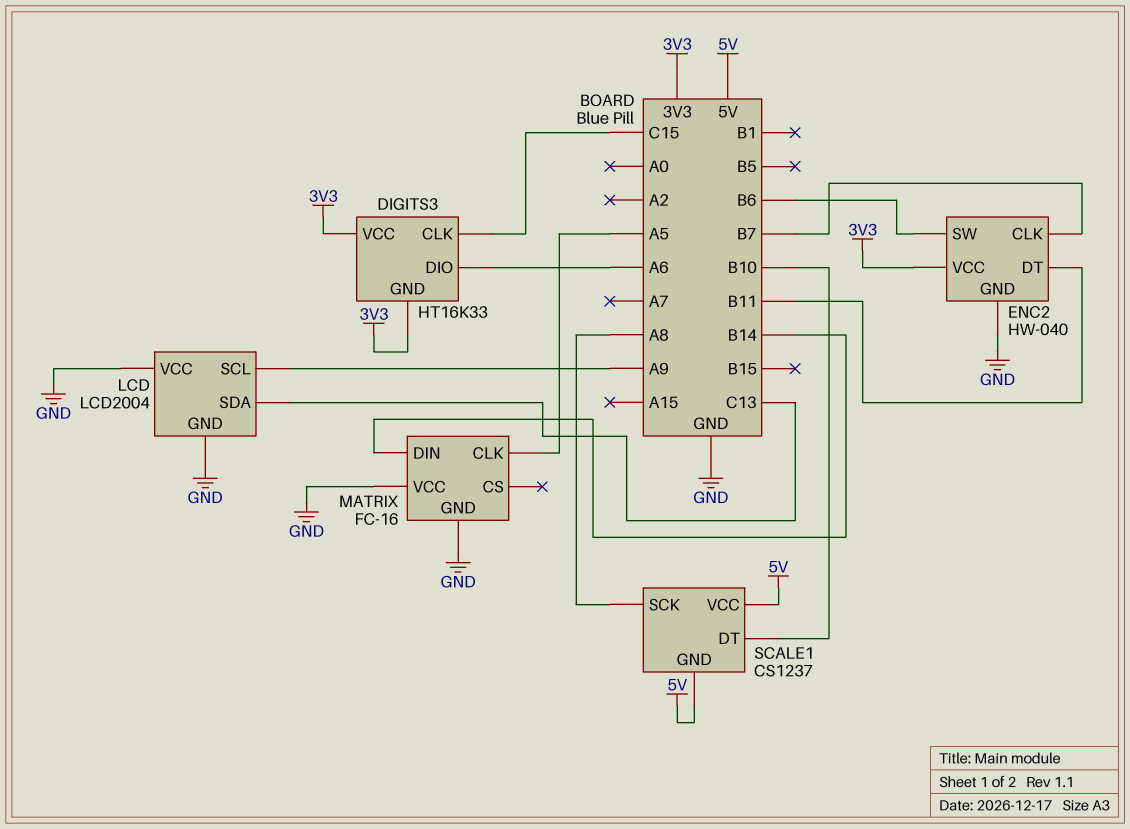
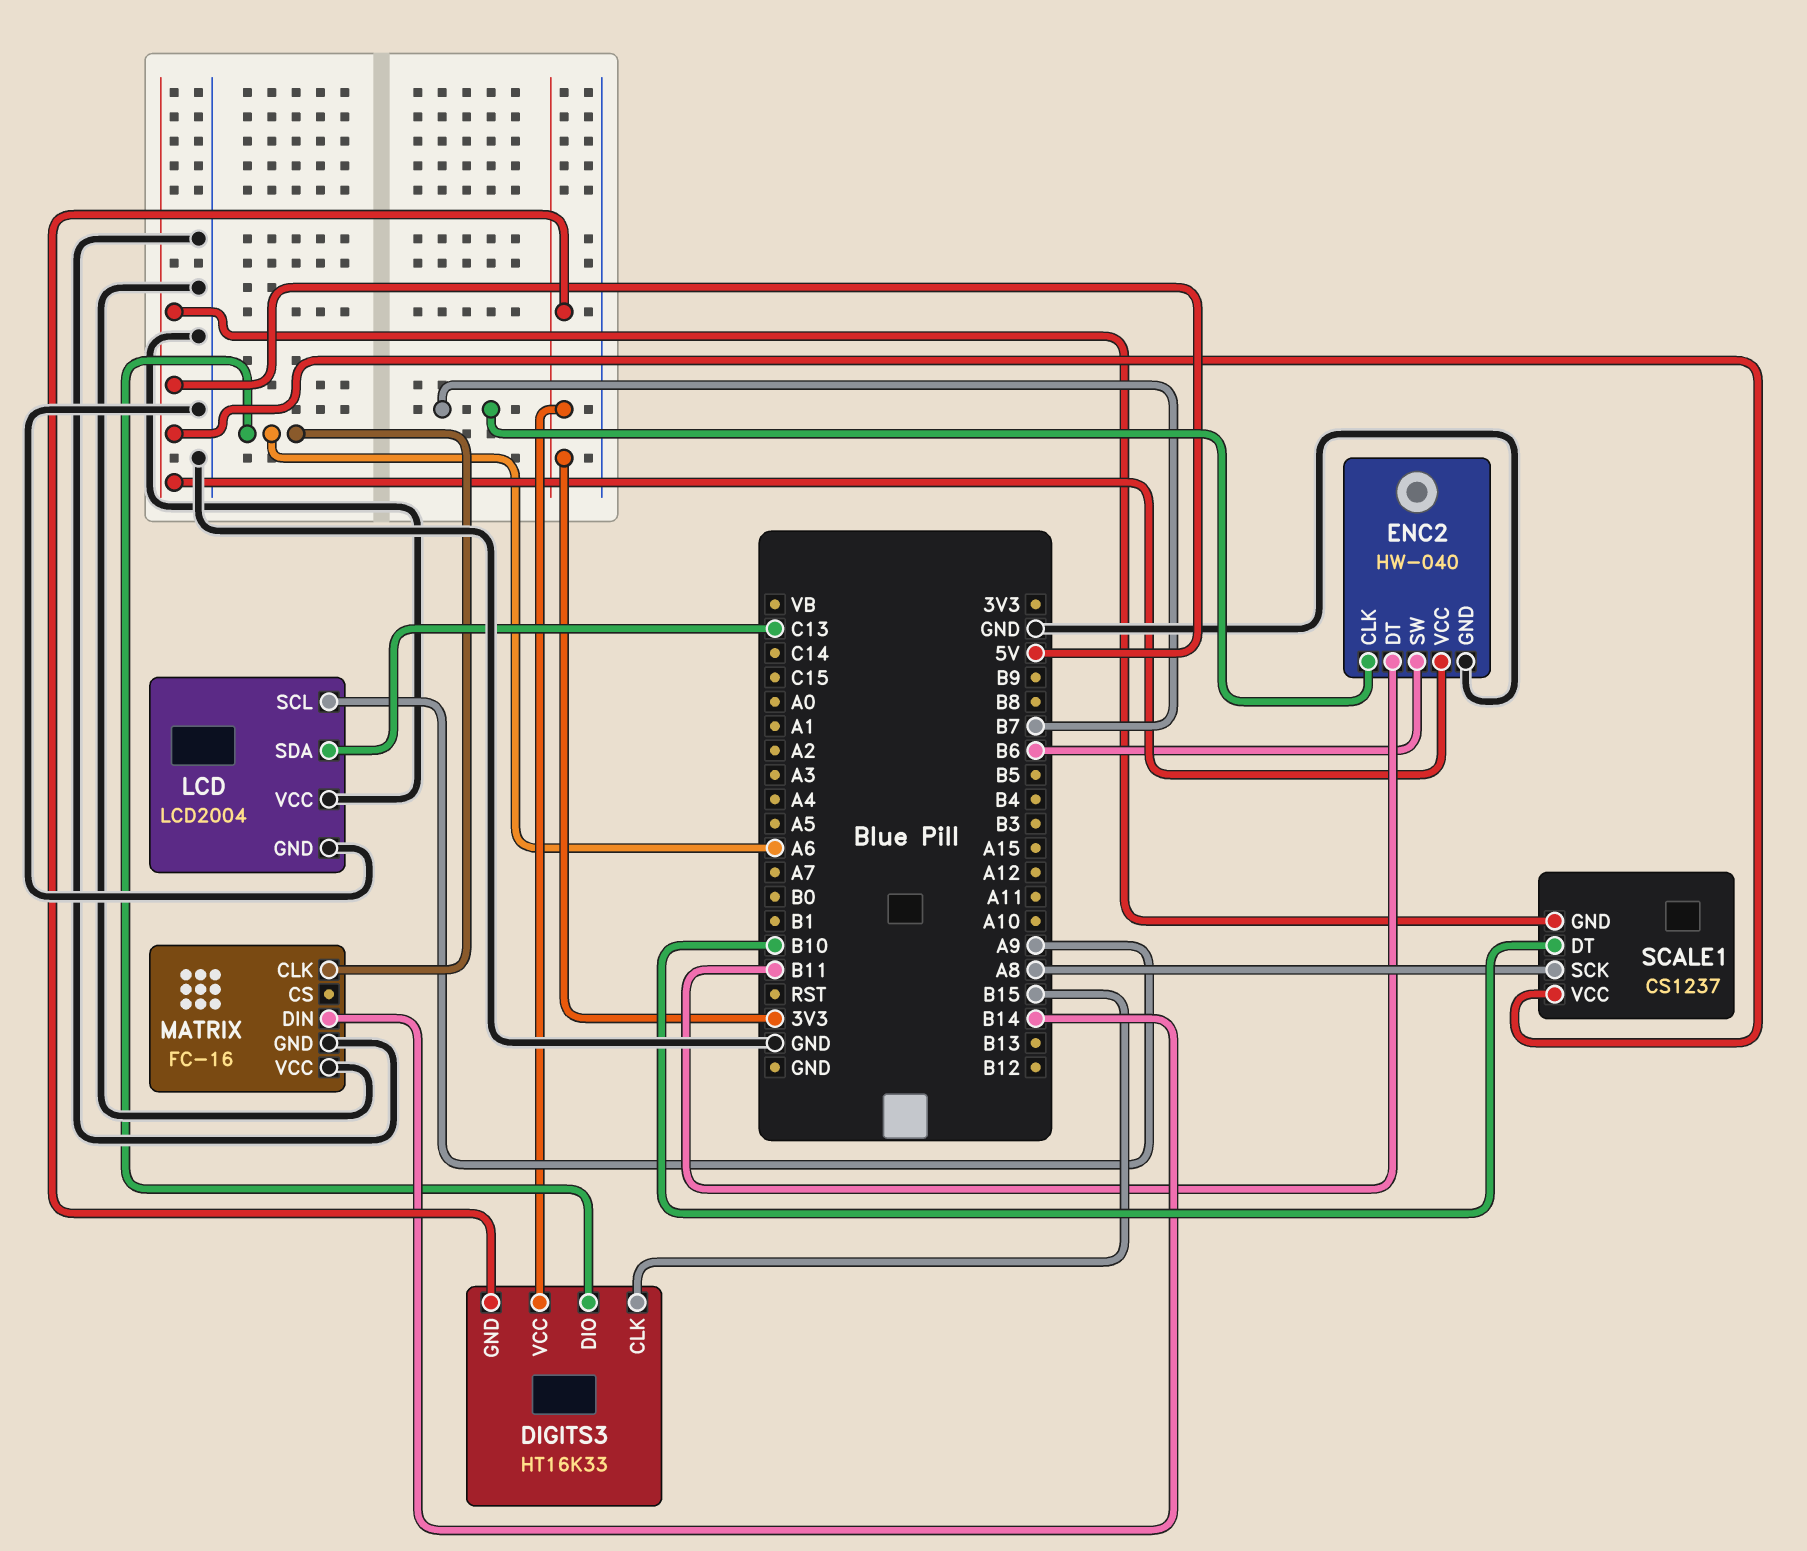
DIGITS3 pin CLK: C15 -> B15
ENC2 pin VCC: 3V3 -> 5V
MATRIX pin CLK: A5 -> A6

